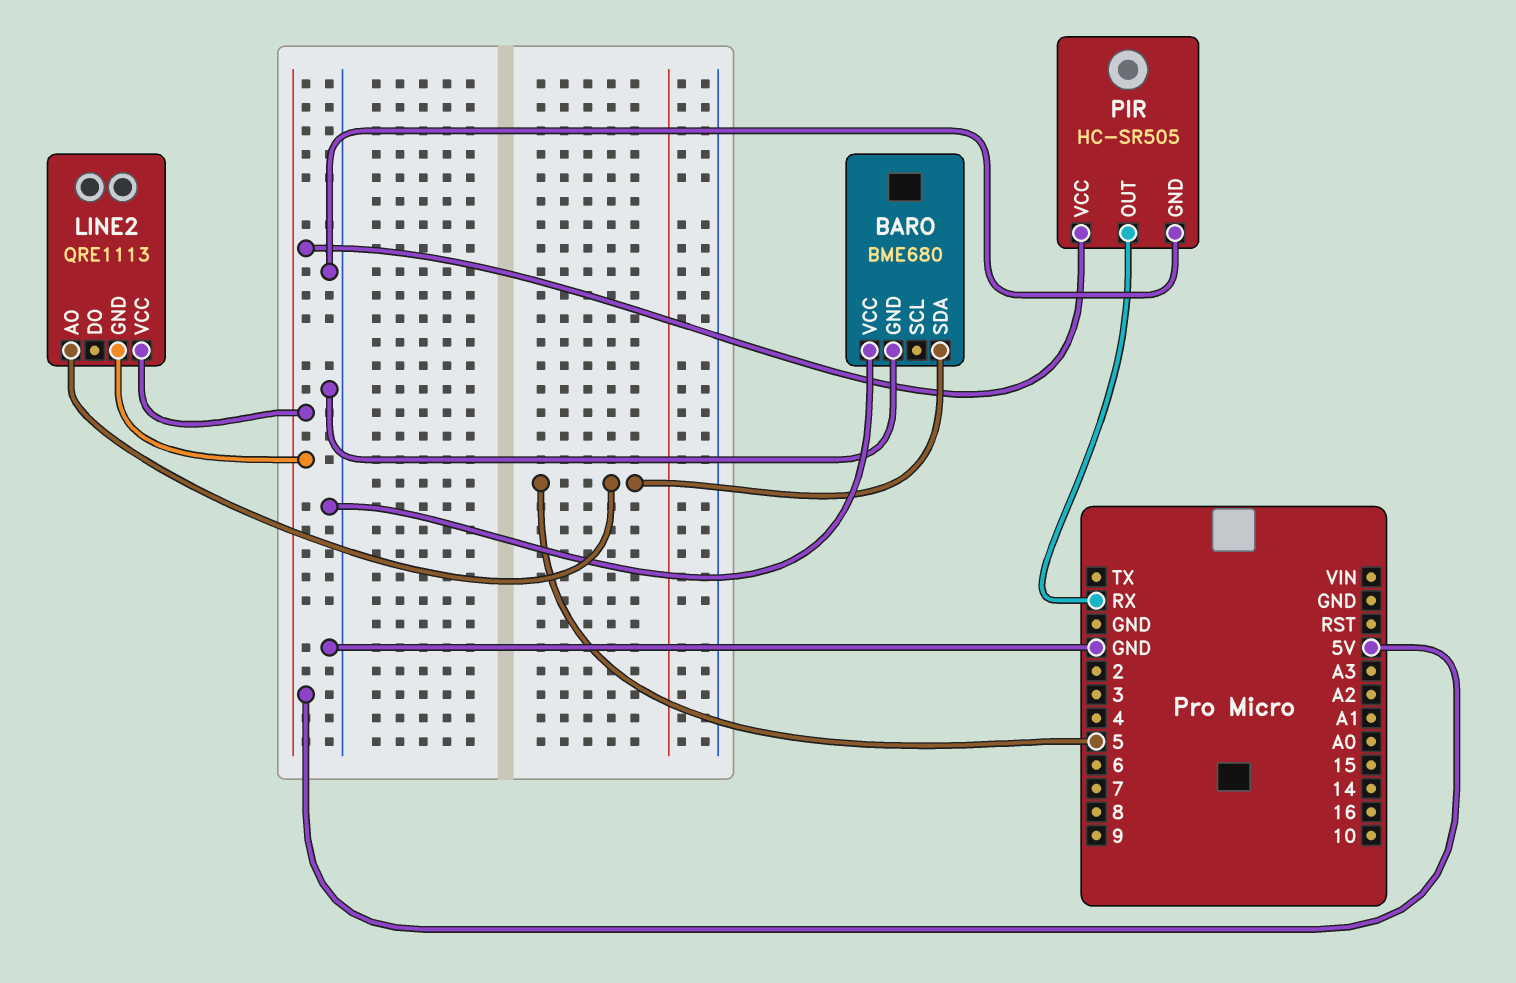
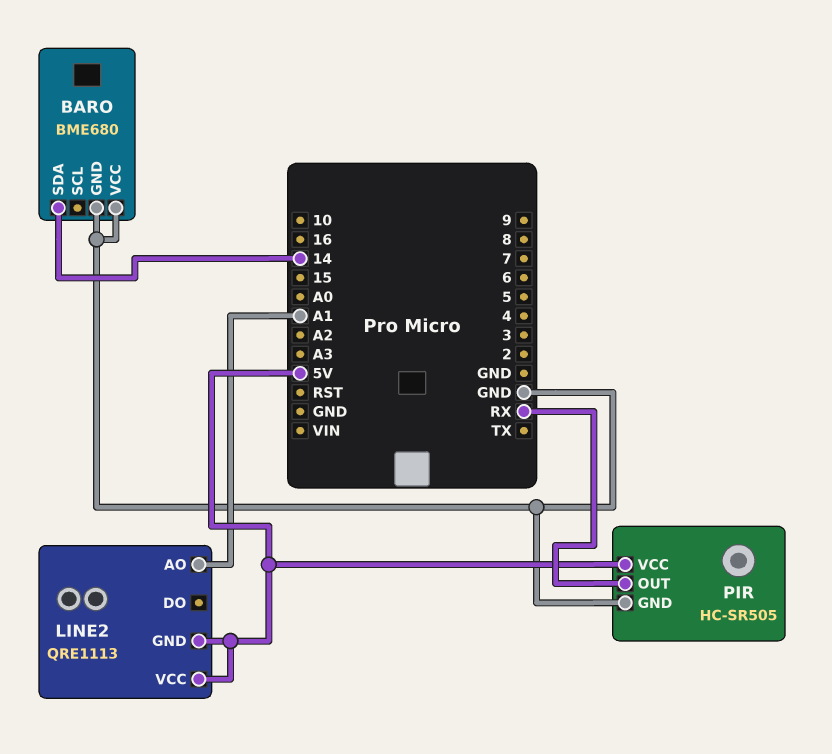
BARO pin SDA: 5 -> 14
LINE2 pin AO: 5 -> A1

